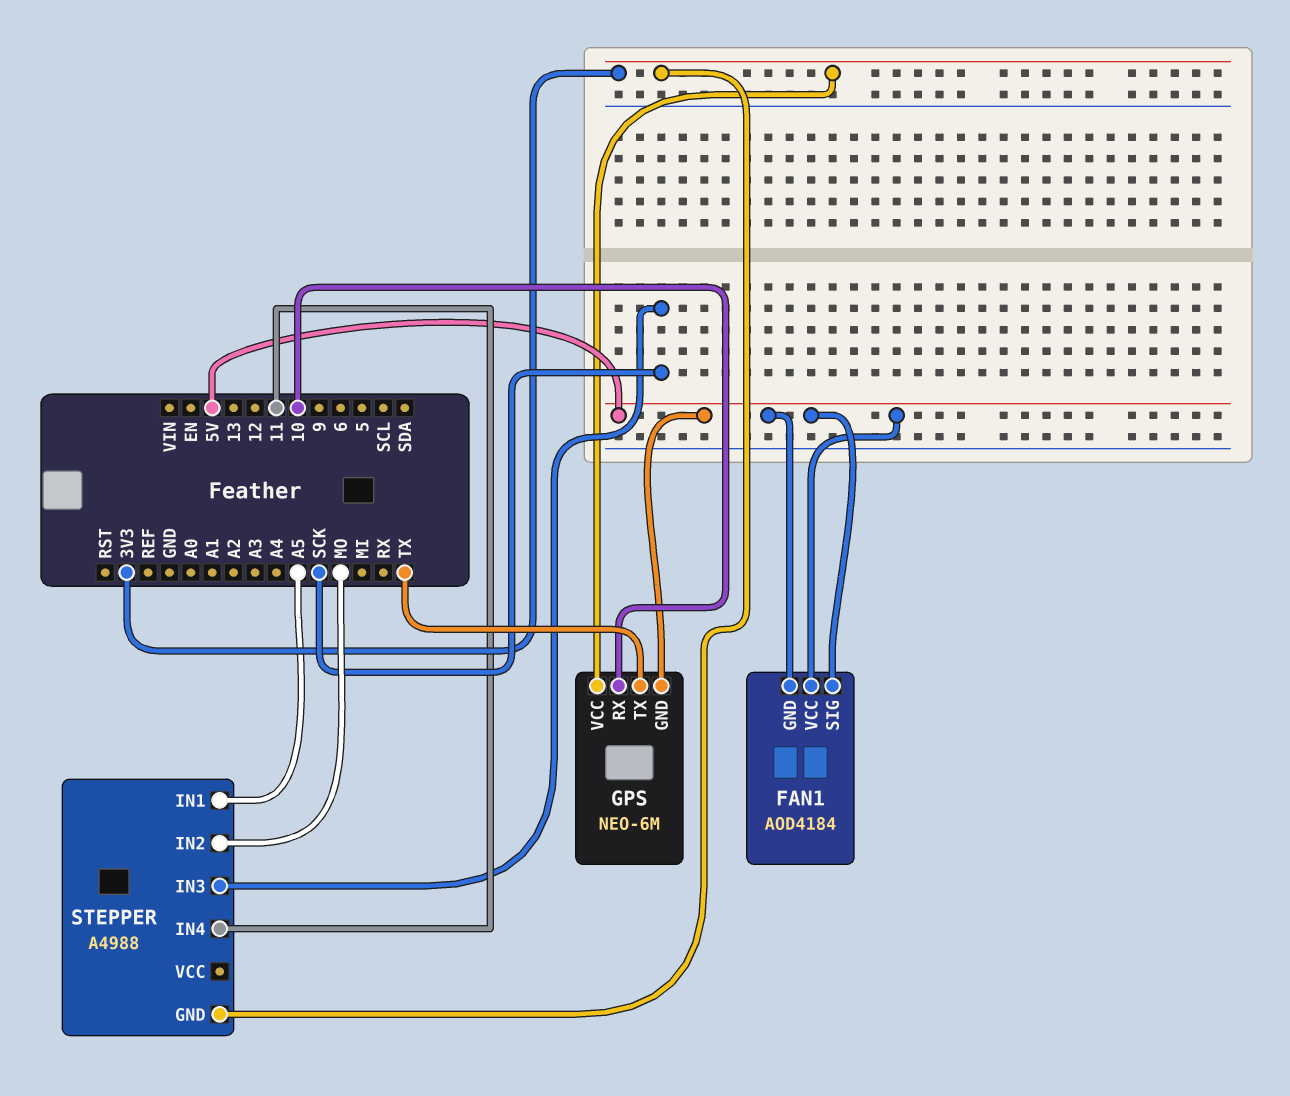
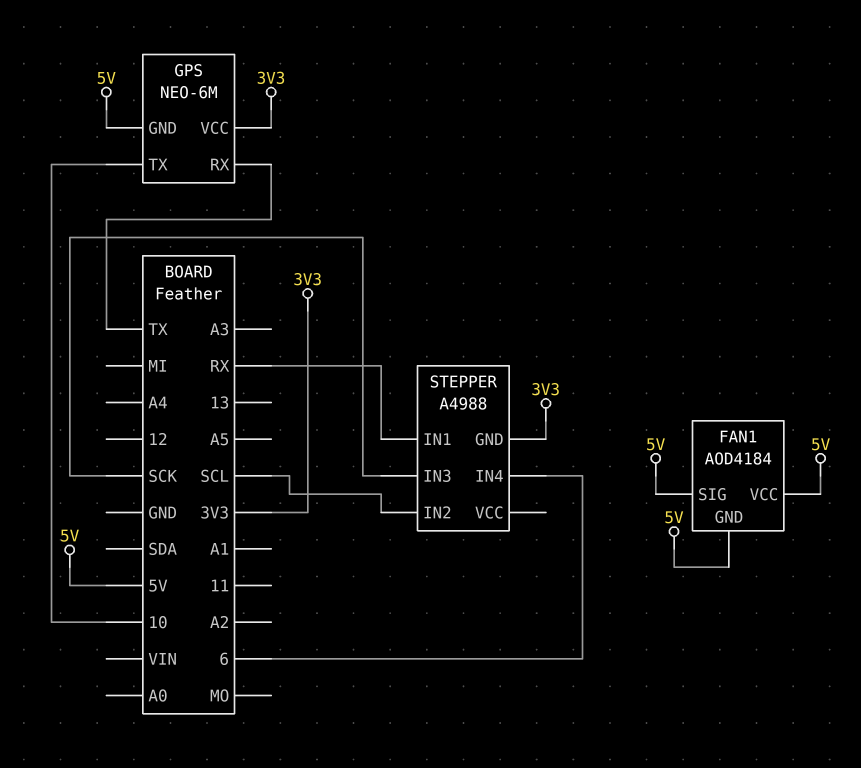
GPS pin RX: 10 -> TX
GPS pin TX: TX -> 10
STEPPER pin IN1: A5 -> RX
STEPPER pin IN2: MO -> SCL
STEPPER pin IN4: 11 -> 6

